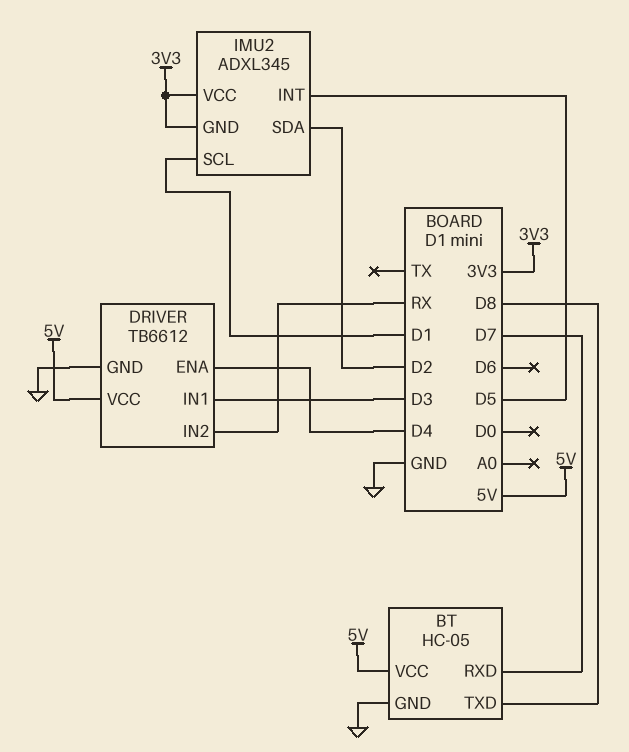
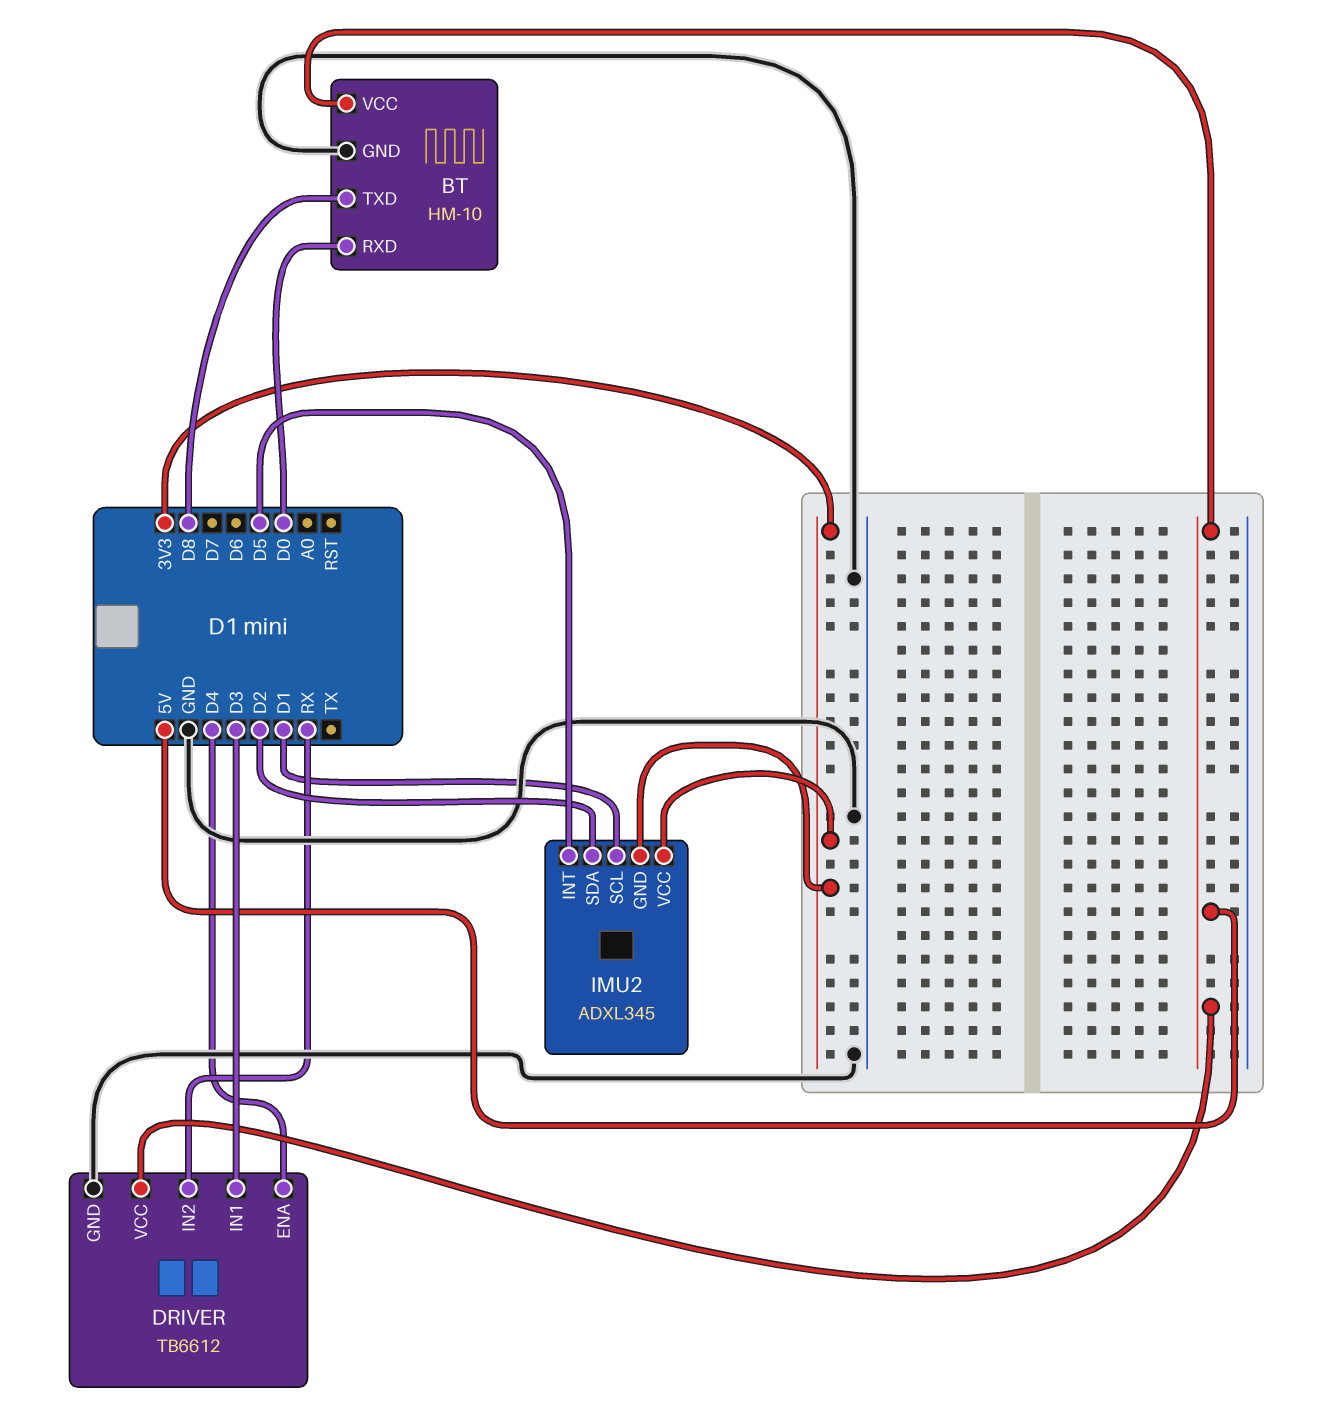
BT: HC-05 -> HM-10
BT pin RXD: D7 -> D0

